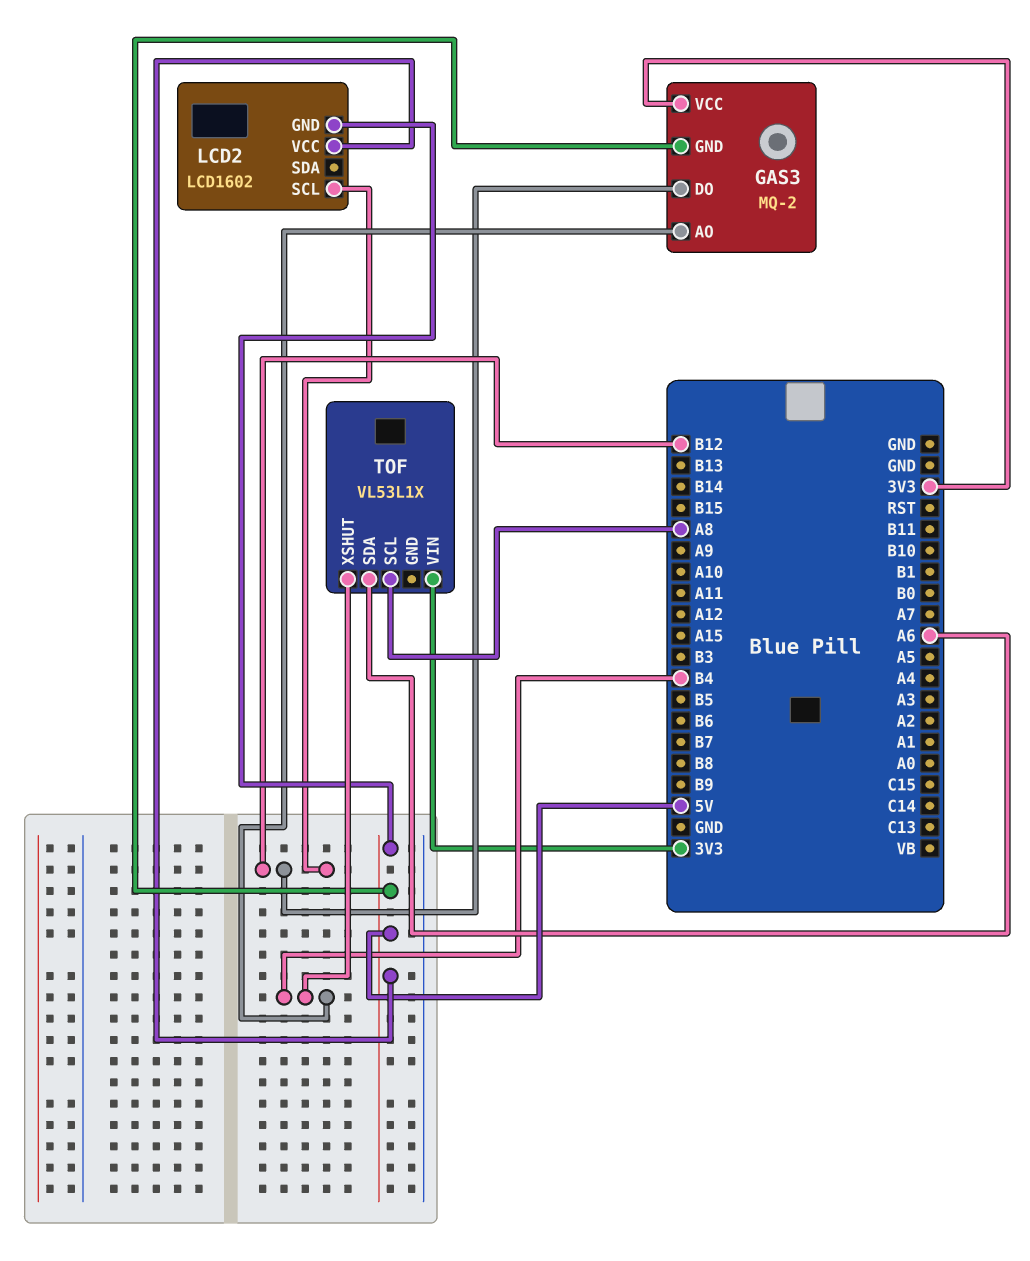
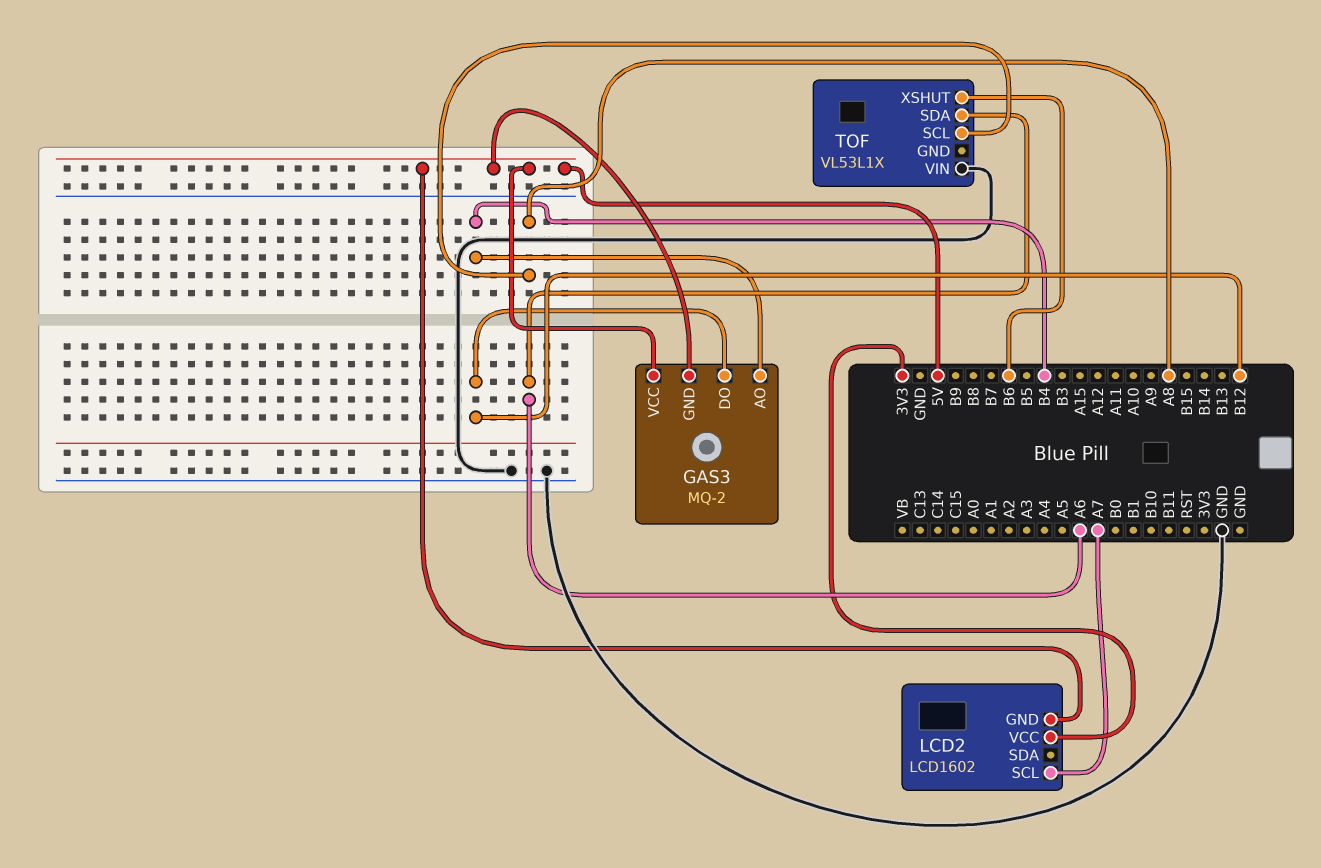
GAS3 pin VCC: 3V3 -> 5V
LCD2 pin SCL: B12 -> A7
LCD2 pin VCC: 5V -> 3V3
TOF pin VIN: 3V3 -> GND
TOF pin XSHUT: B4 -> B6

